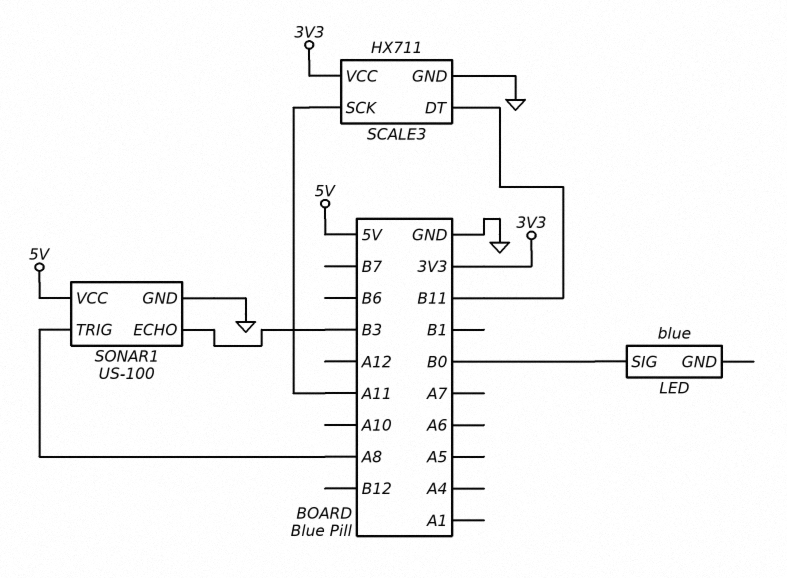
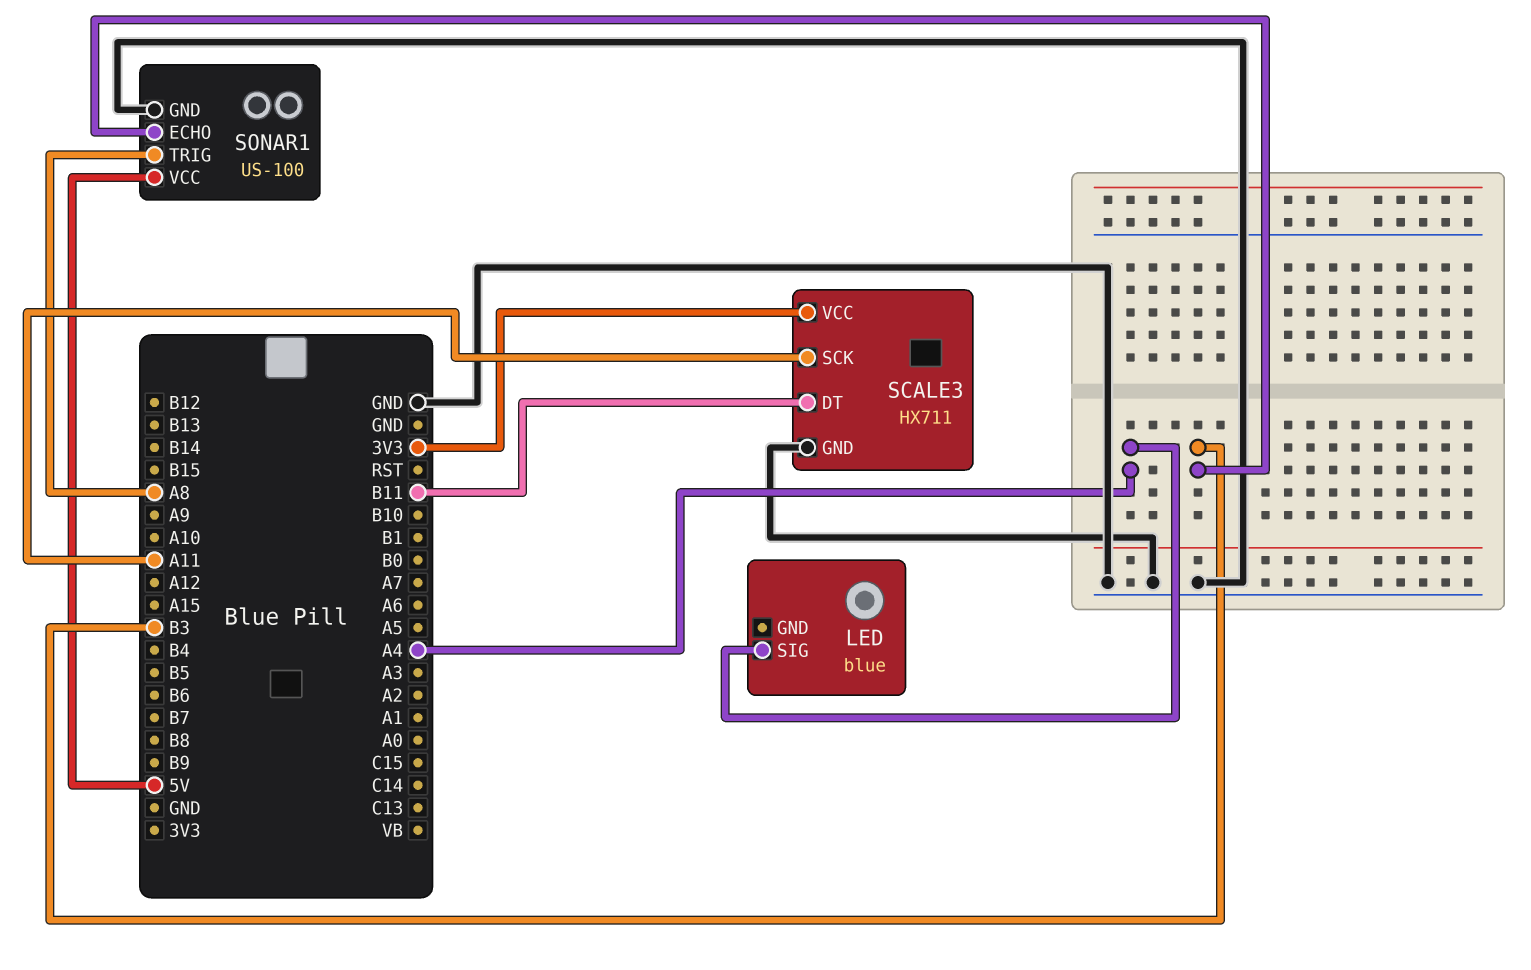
LED pin SIG: B0 -> A4

